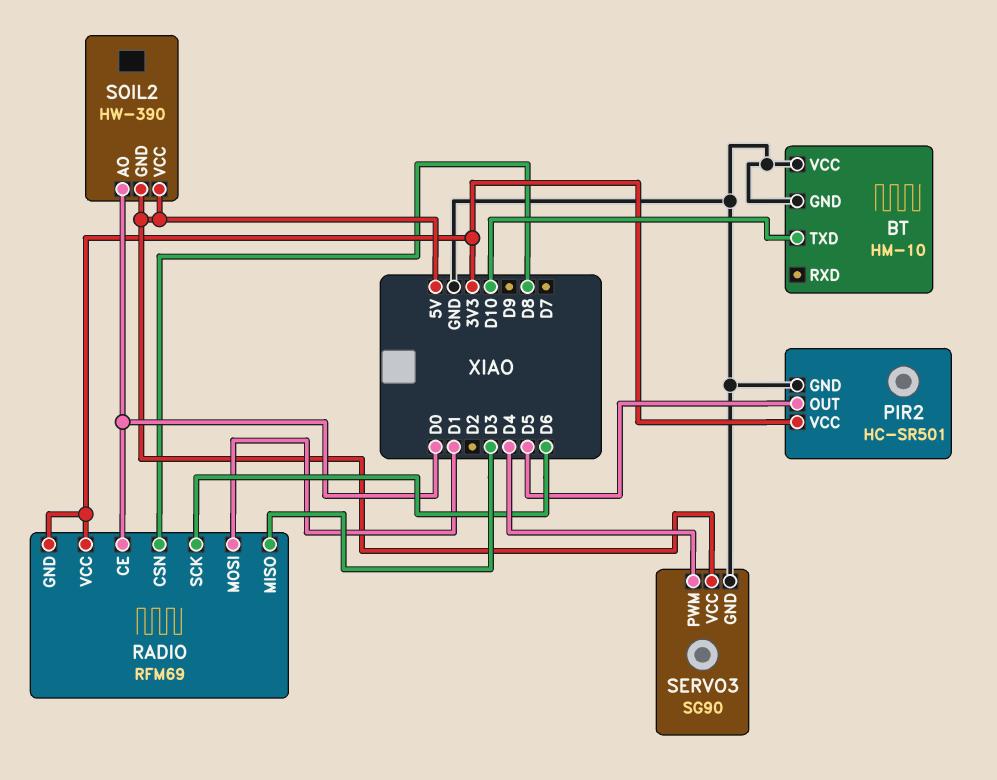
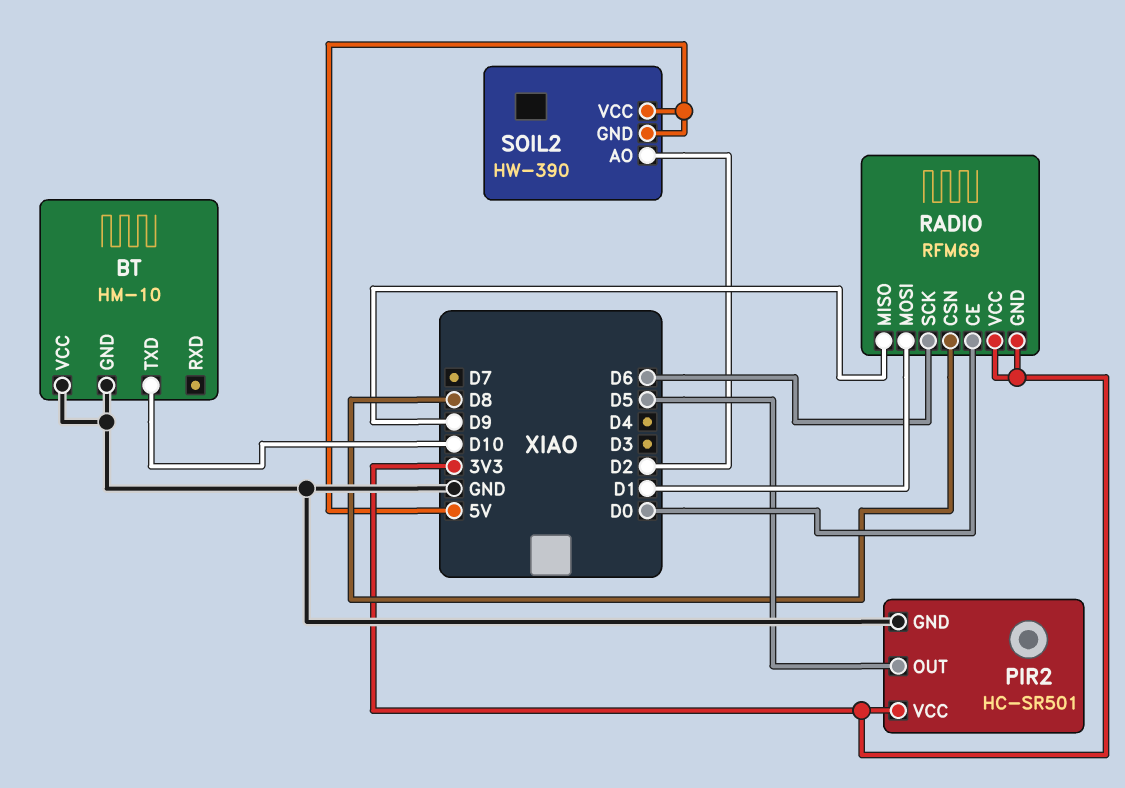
RADIO pin MISO: D3 -> D9
SERVO3: SG90 -> none
SERVO3 pin GND: GND -> none
SERVO3 pin PWM: D4 -> none
SERVO3 pin VCC: 5V -> none
SOIL2 pin AO: D0 -> D2

